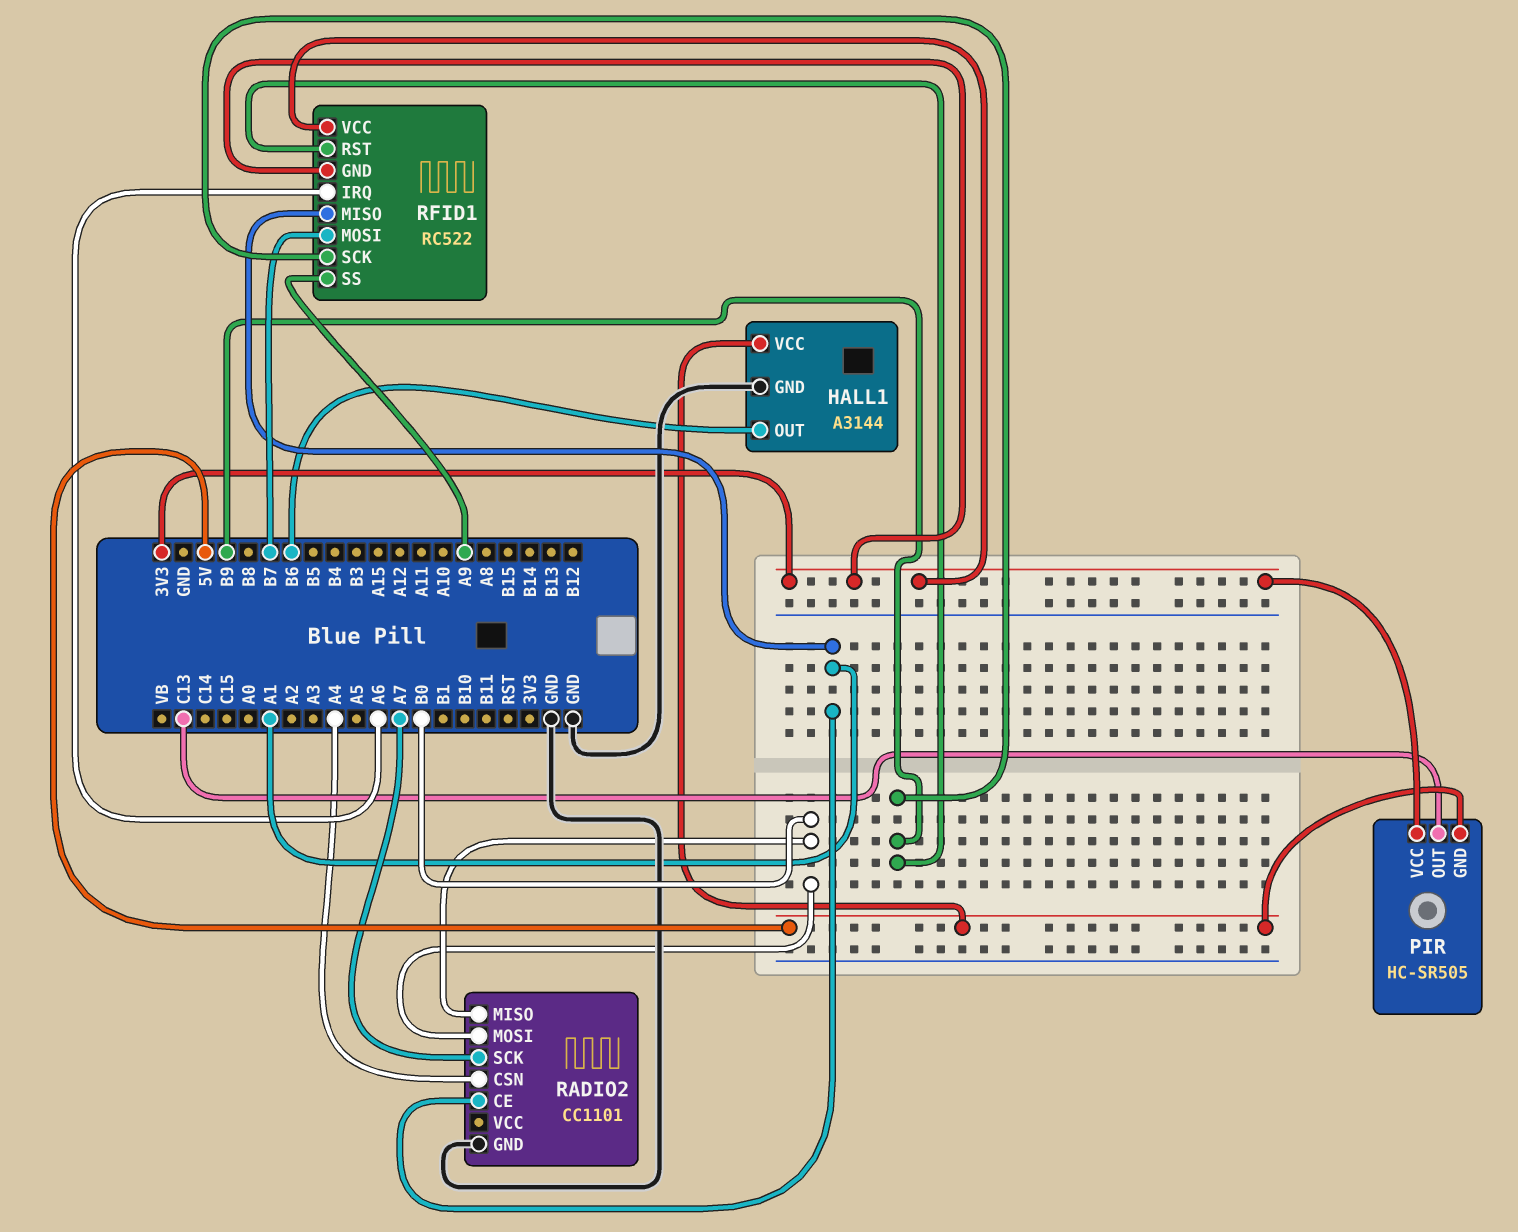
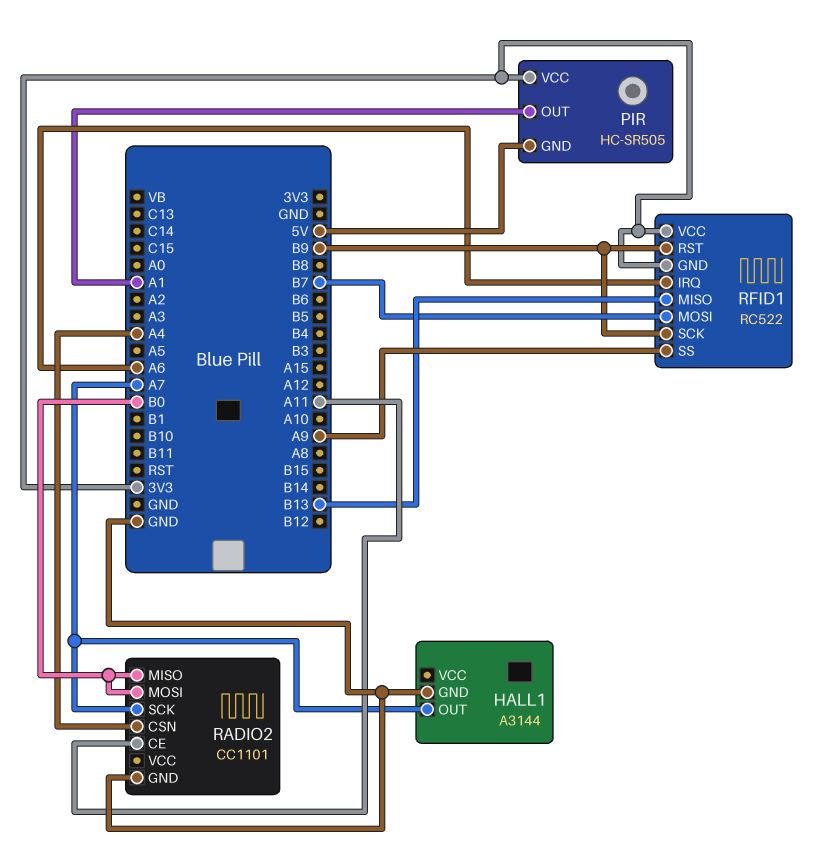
HALL1 pin OUT: B6 -> A7
HALL1 pin VCC: 5V -> none
PIR pin OUT: C13 -> A1
RADIO2 pin CE: A1 -> A11
RFID1 pin MISO: A1 -> B13

